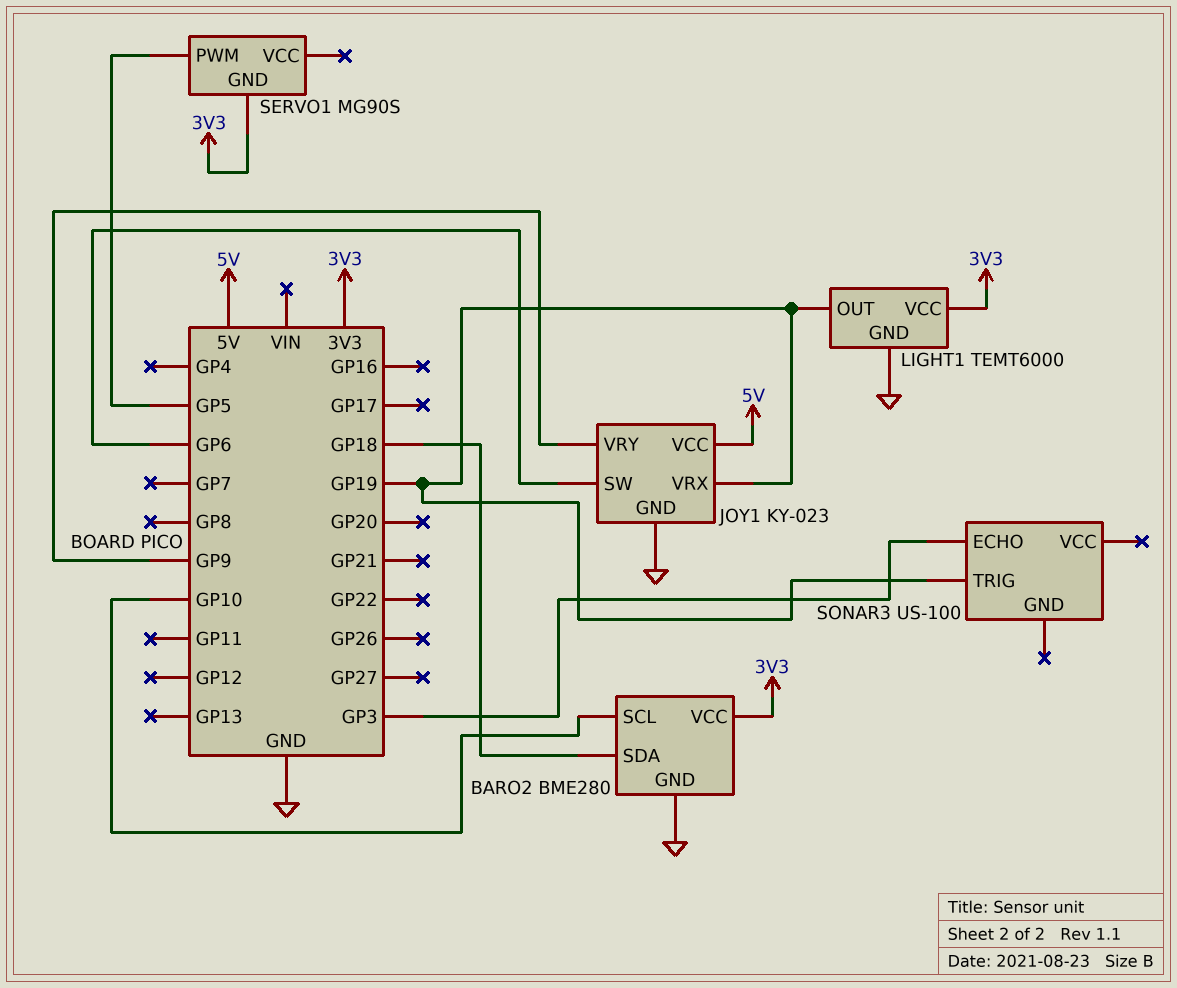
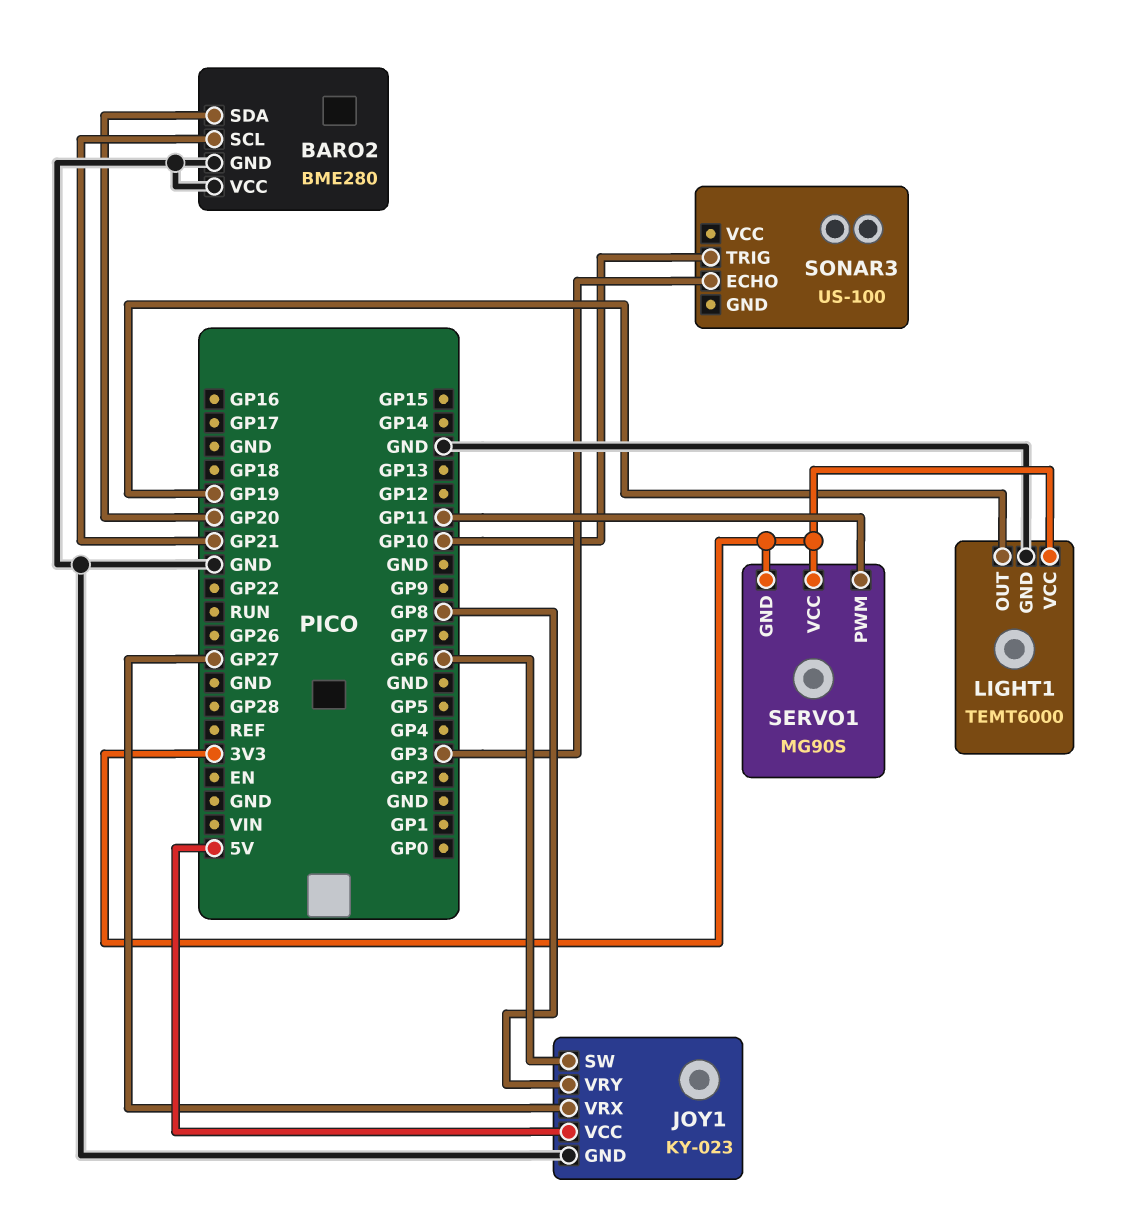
BARO2 pin SCL: GP10 -> GP21
BARO2 pin SDA: GP18 -> GP20
BARO2 pin VCC: 3V3 -> GND
JOY1 pin VRX: GP19 -> GP27
JOY1 pin VRY: GP9 -> GP8
SERVO1 pin PWM: GP5 -> GP11
SERVO1 pin VCC: none -> 3V3
SONAR3 pin TRIG: GP19 -> GP10

